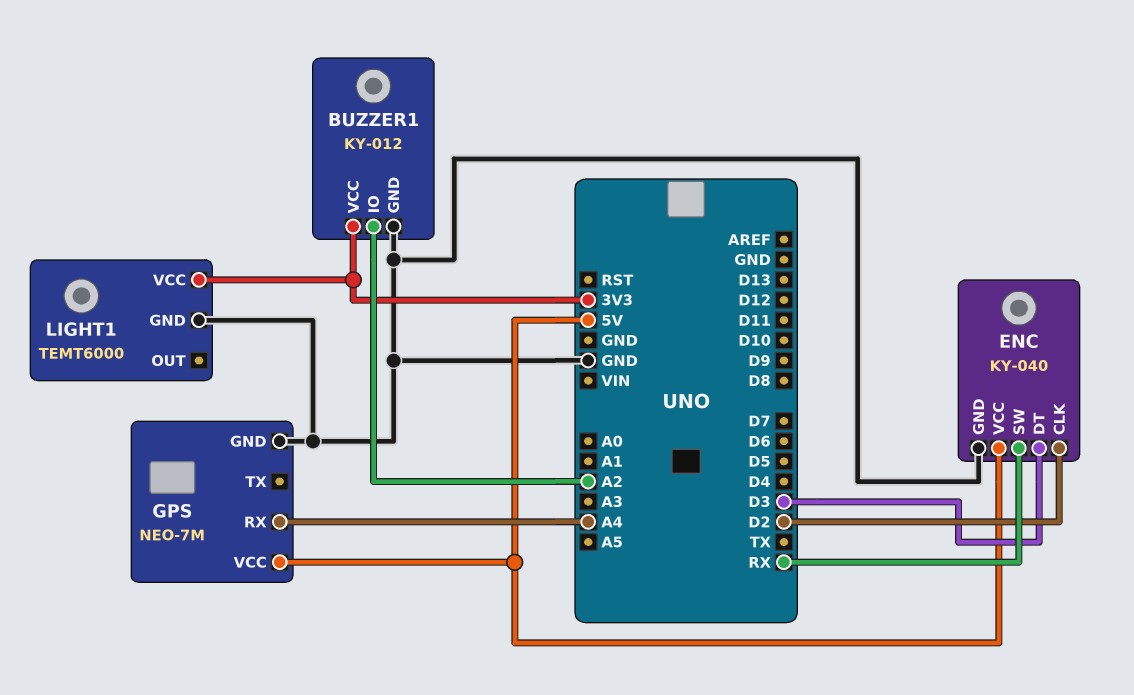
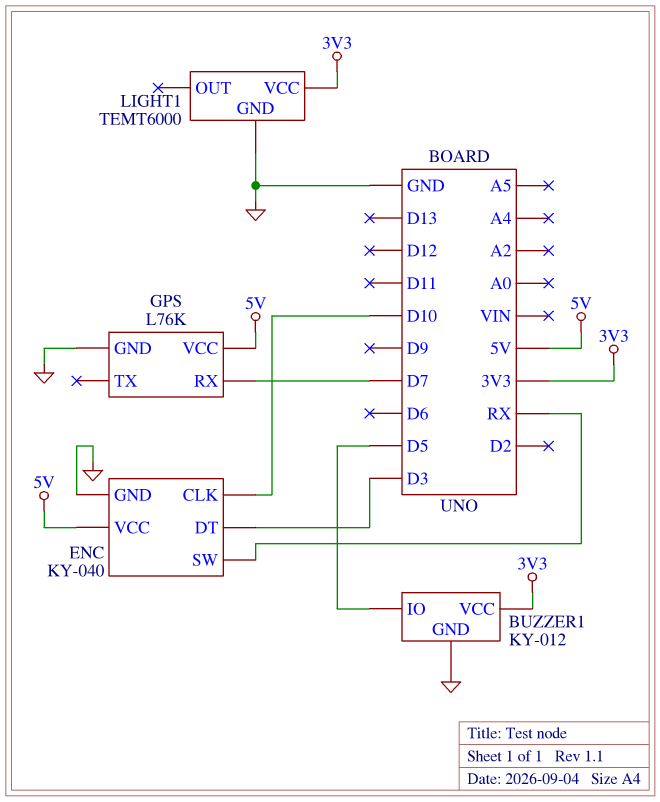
BUZZER1 pin IO: A2 -> D5
ENC pin CLK: D2 -> D10
GPS: NEO-7M -> L76K
GPS pin RX: A4 -> D7

